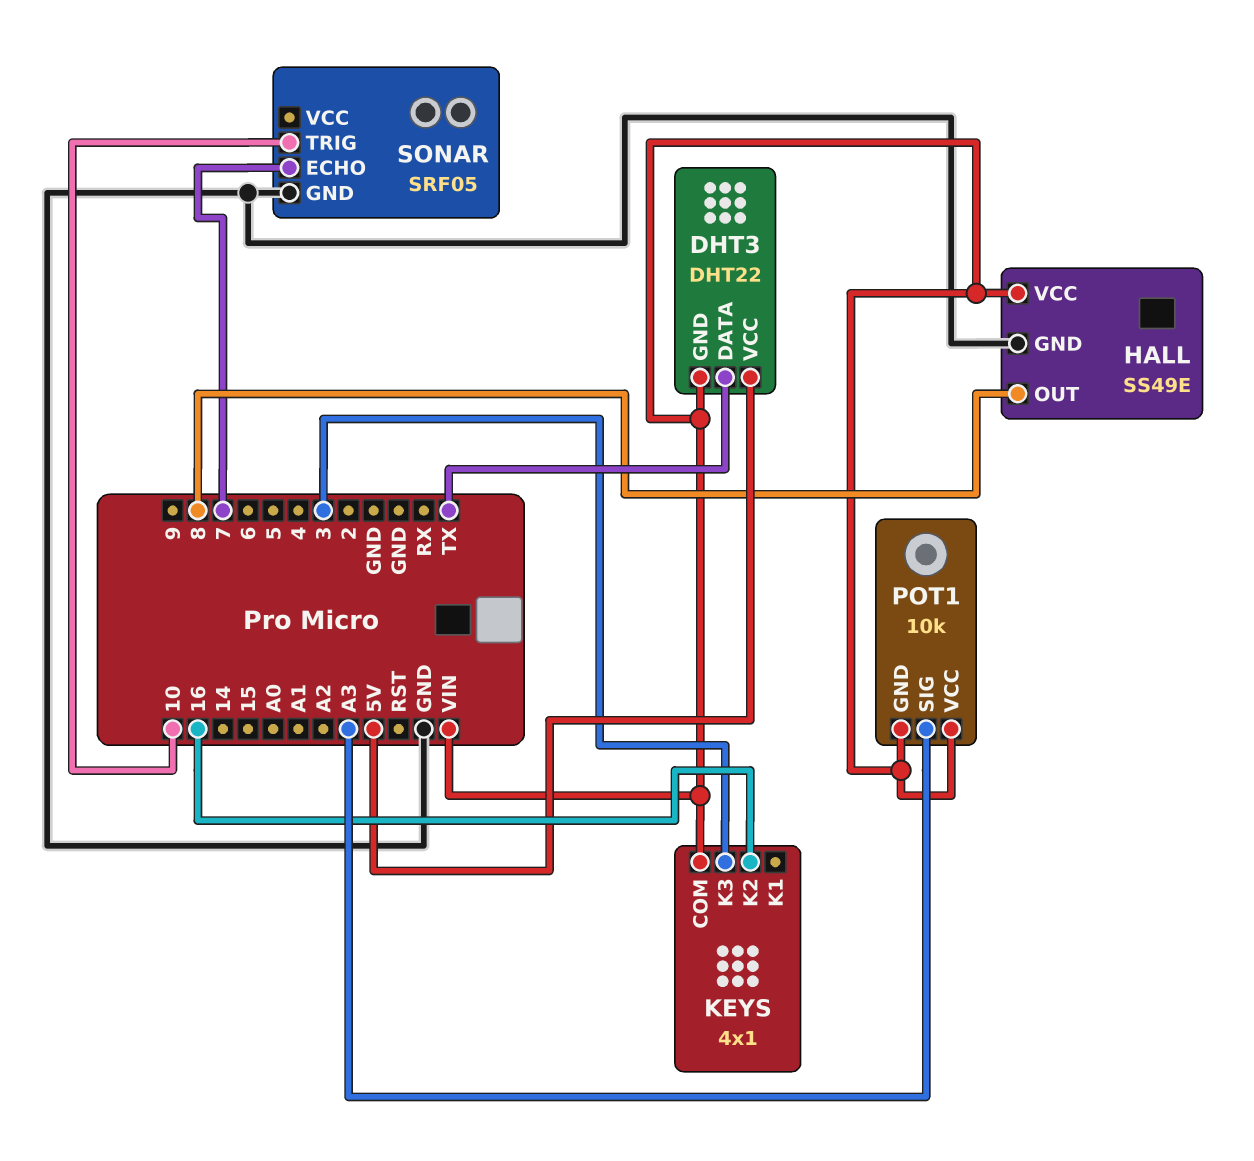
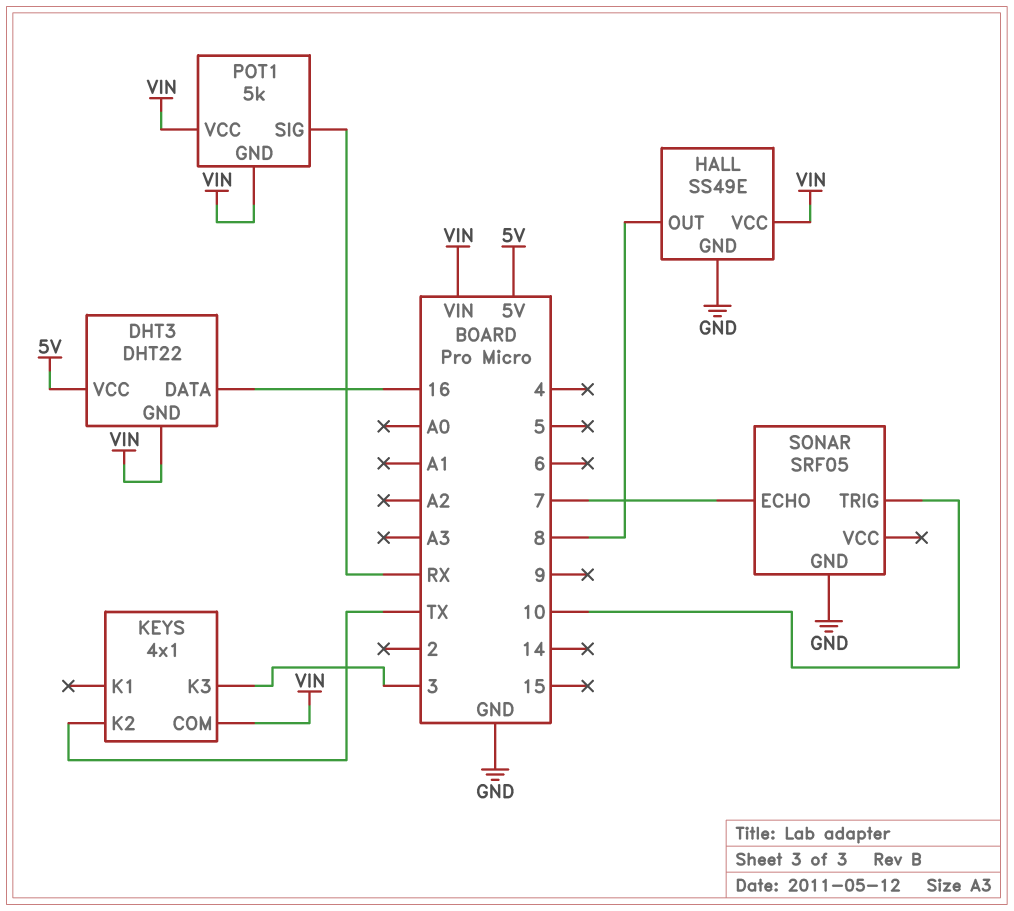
DHT3 pin DATA: TX -> 16
KEYS pin K2: 16 -> TX
POT1: 10k -> 5k
POT1 pin SIG: A3 -> RX

